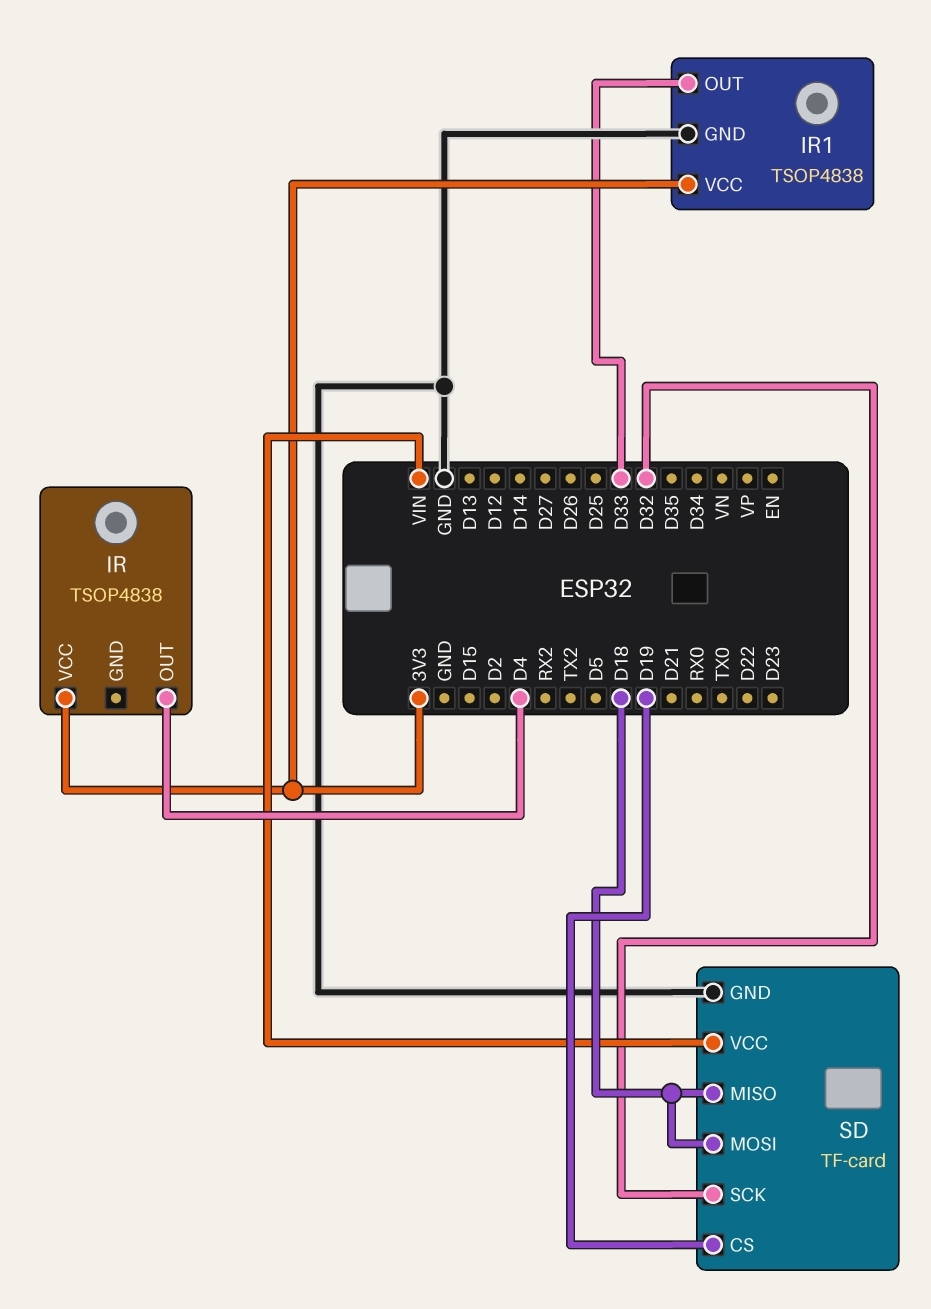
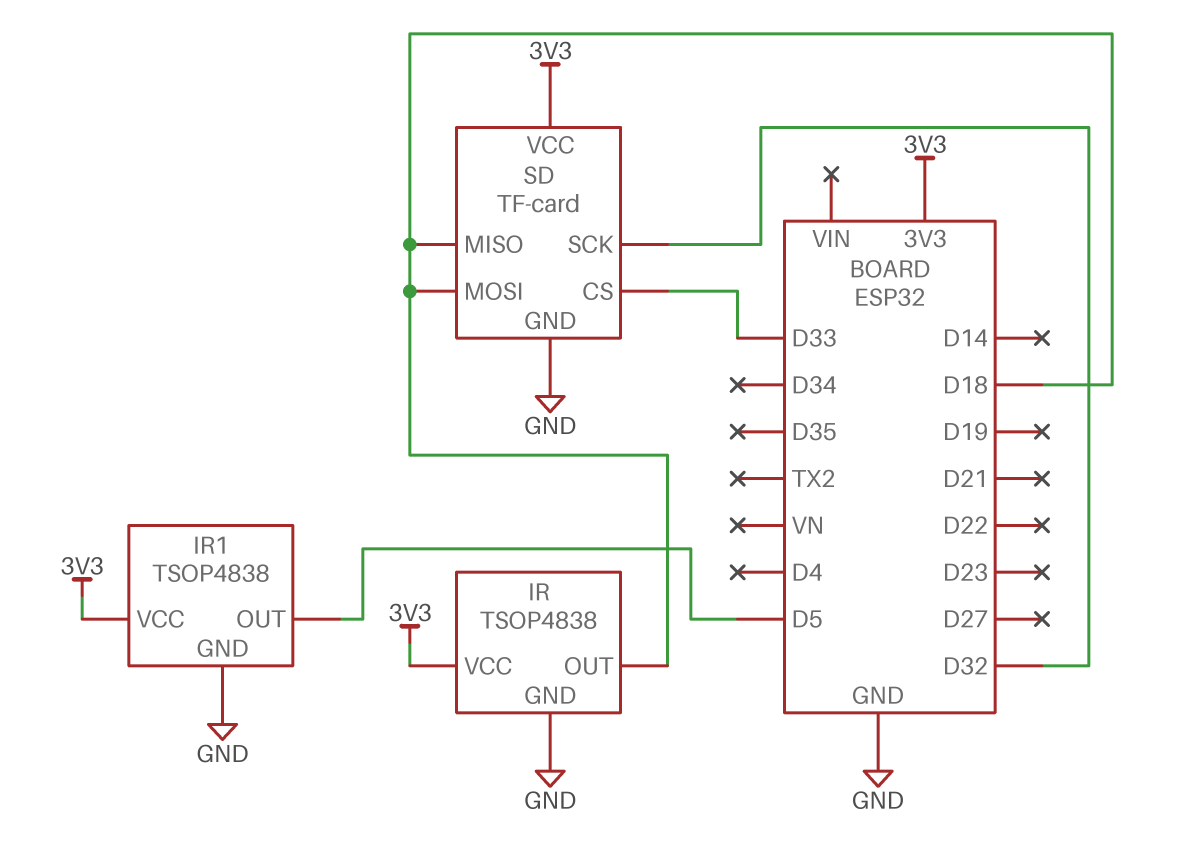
IR pin GND: none -> GND
IR pin OUT: D4 -> D18
IR1 pin OUT: D33 -> D5
SD pin CS: D19 -> D33
SD pin VCC: VIN -> 3V3

